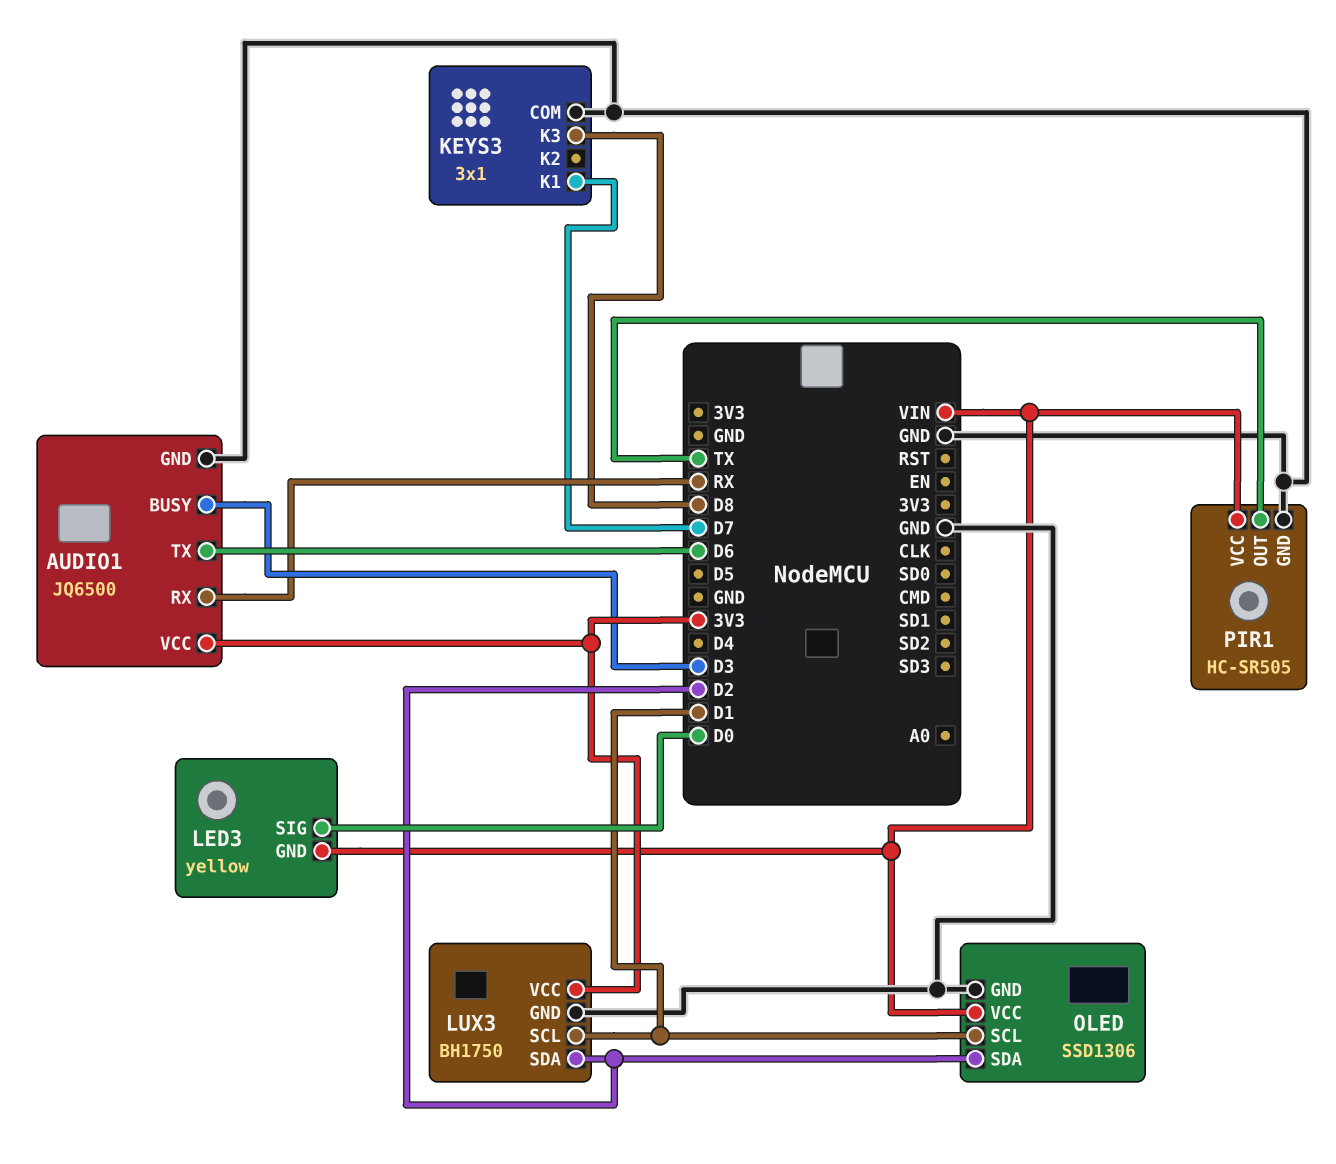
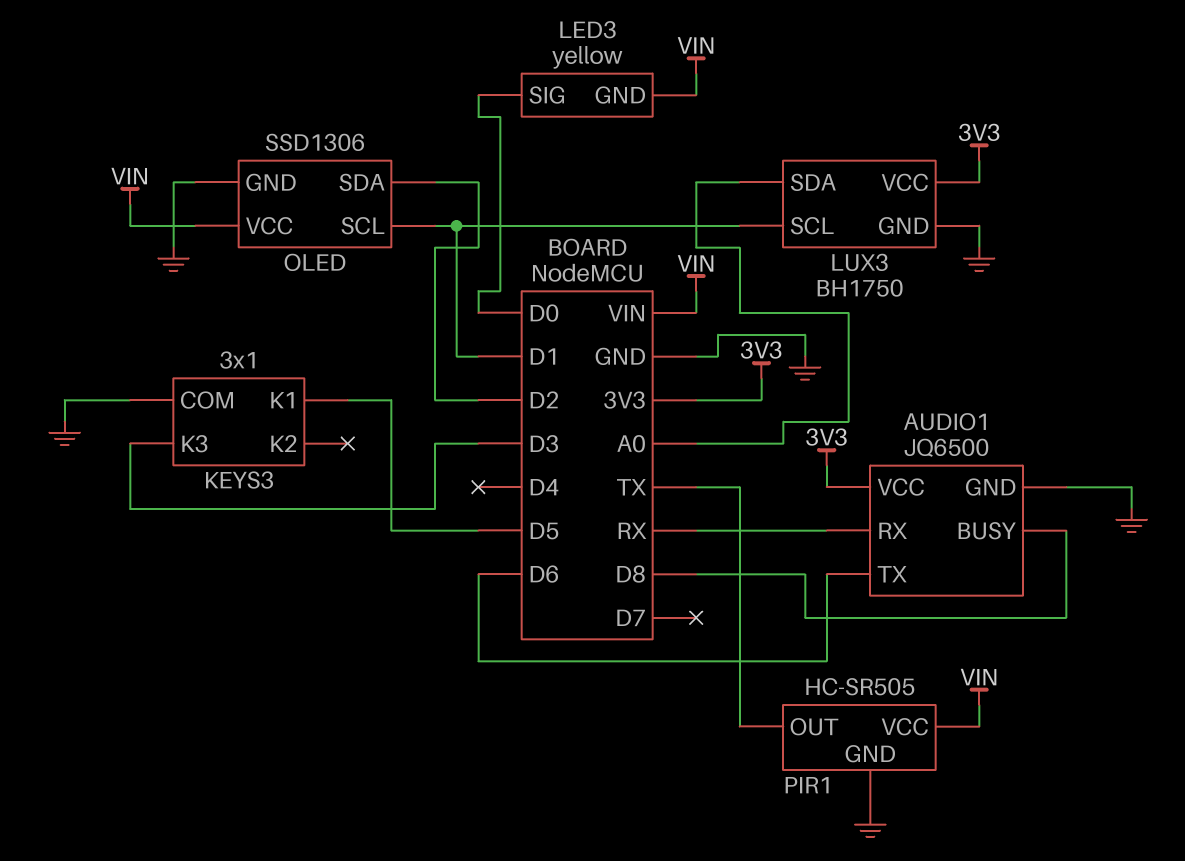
AUDIO1 pin BUSY: D3 -> D8
KEYS3 pin K1: D7 -> D5
KEYS3 pin K3: D8 -> D3
LUX3 pin SDA: D2 -> A0

